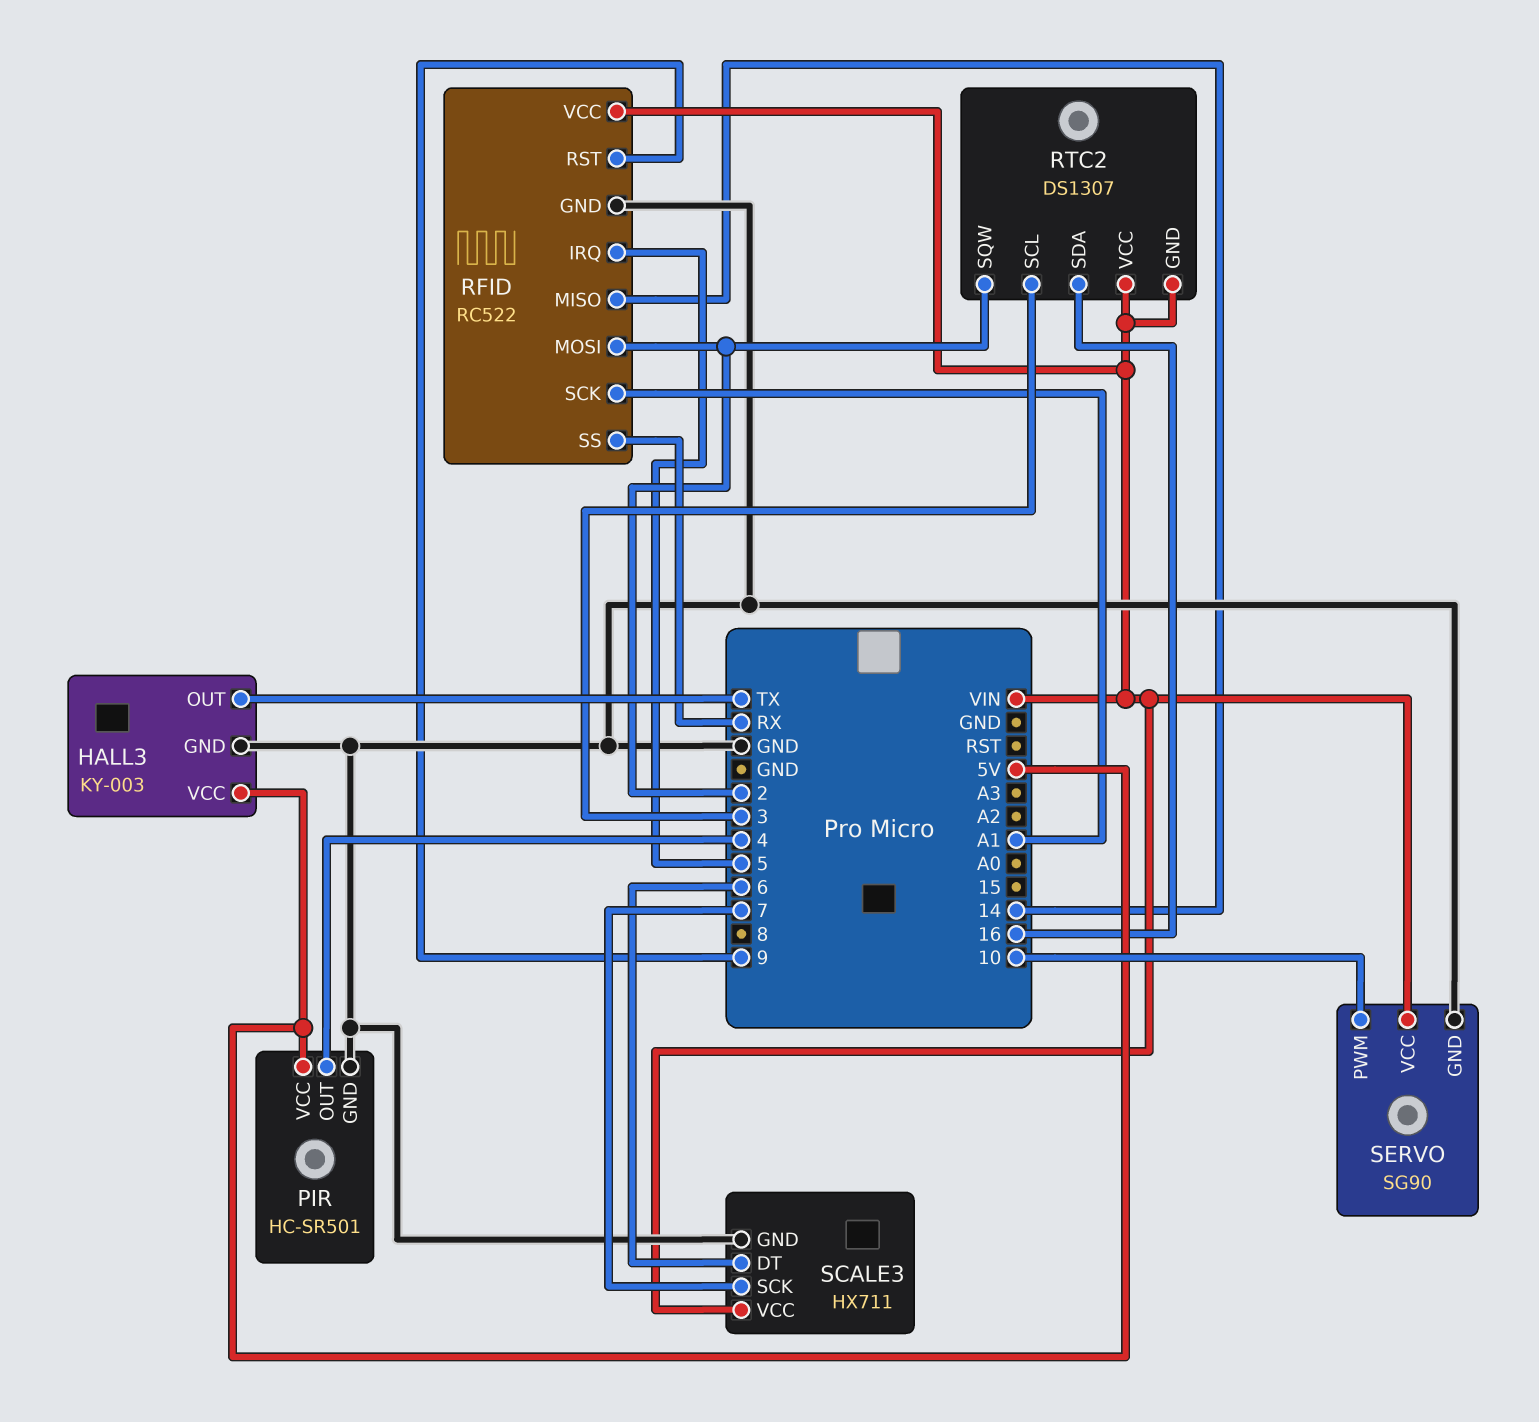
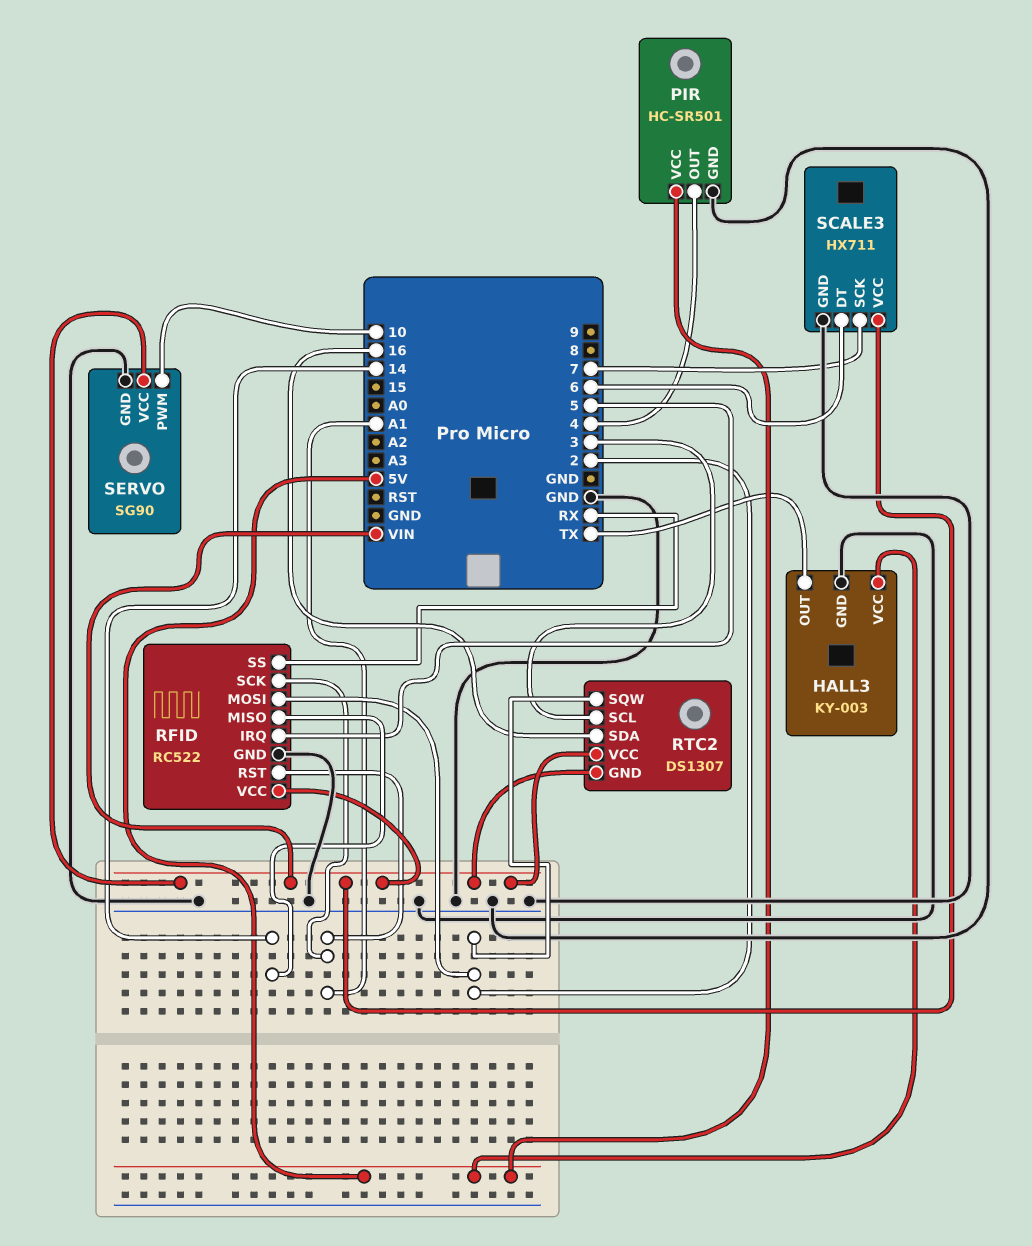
RFID pin RST: 9 -> A1

